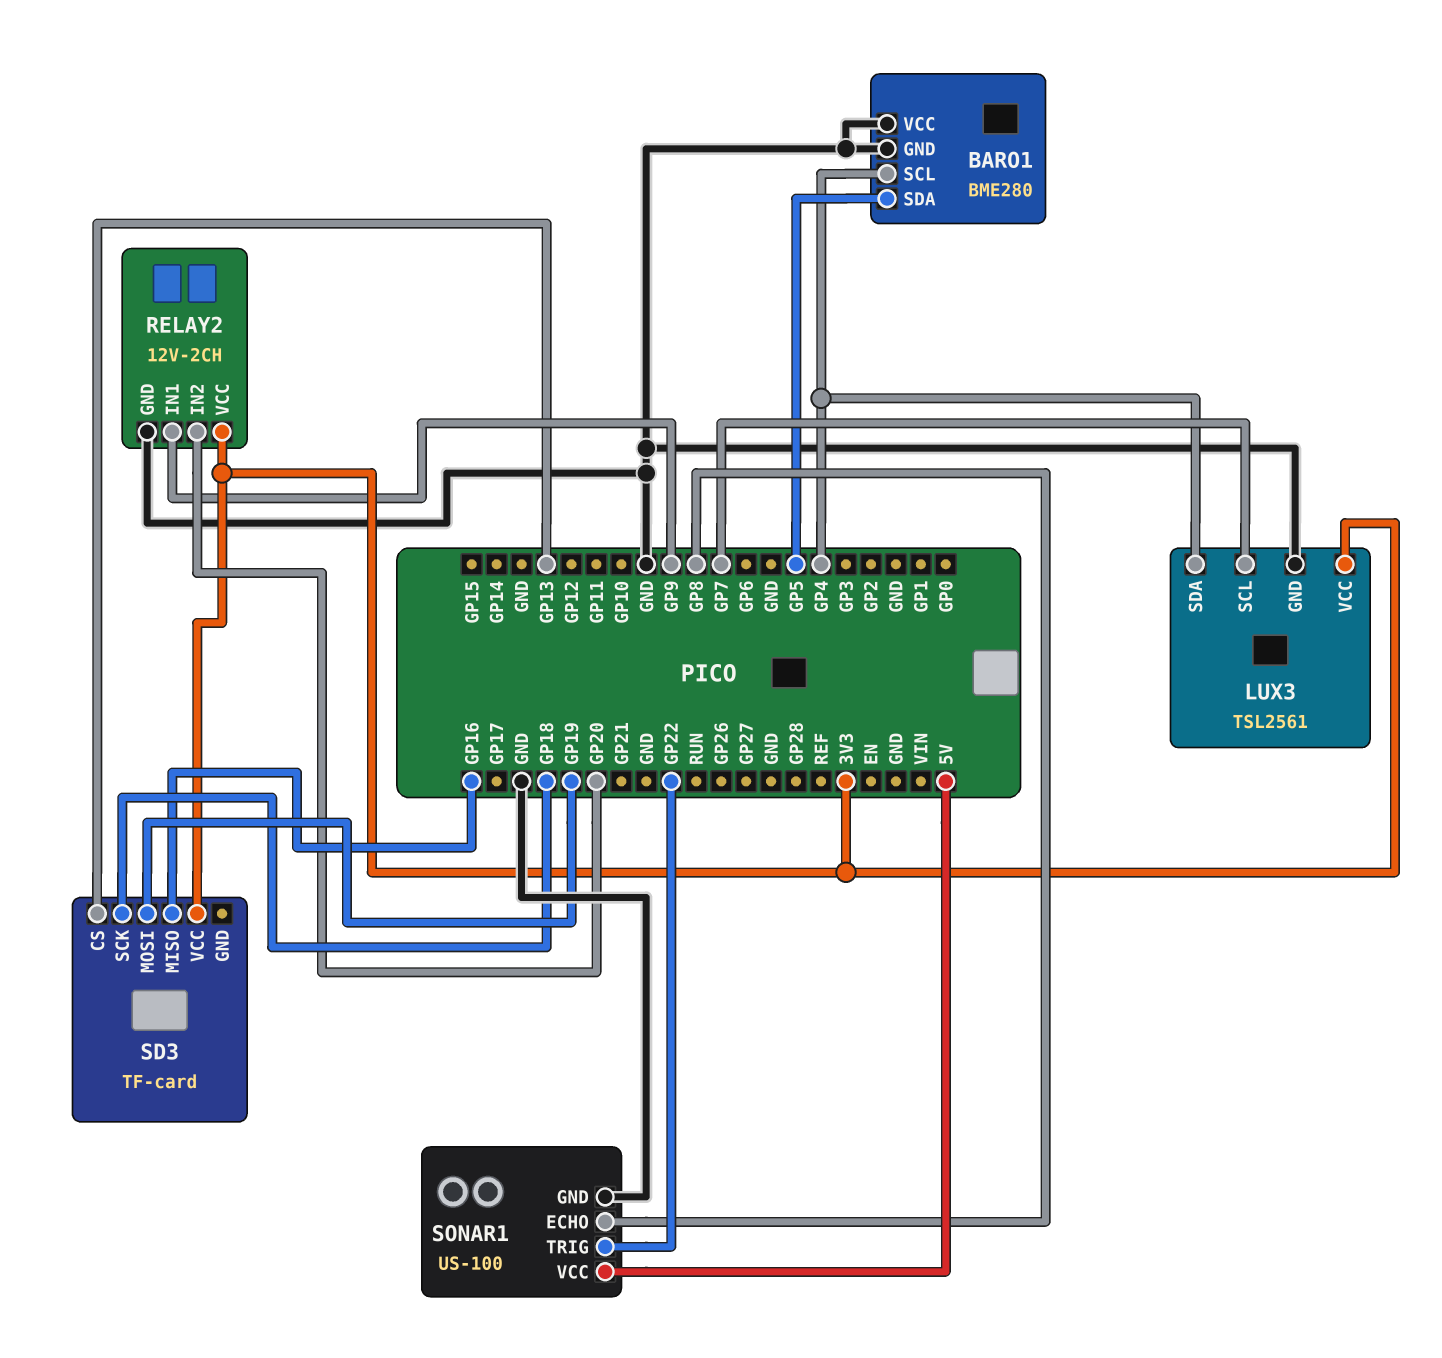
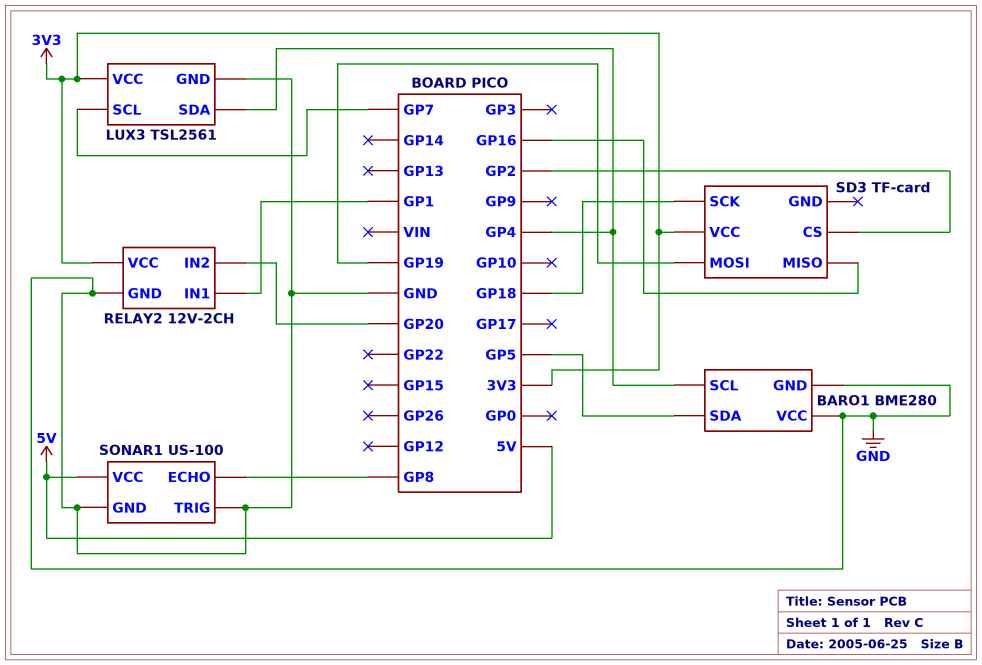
RELAY2 pin IN1: GP9 -> GP1
SD3 pin CS: GP13 -> GP2
SONAR1 pin TRIG: GP22 -> GND

